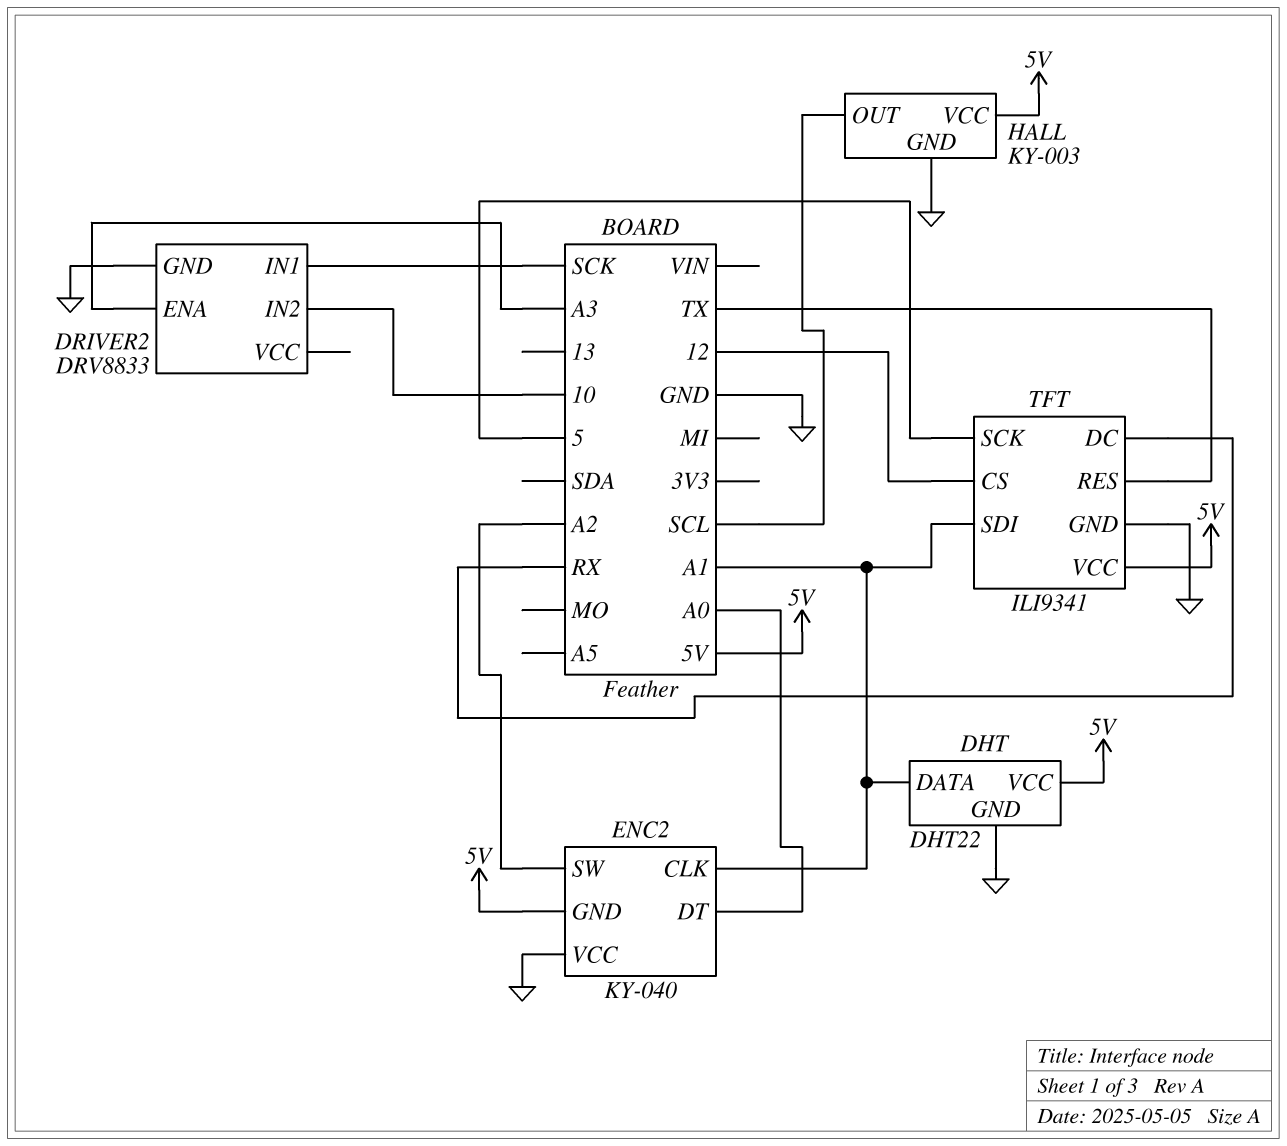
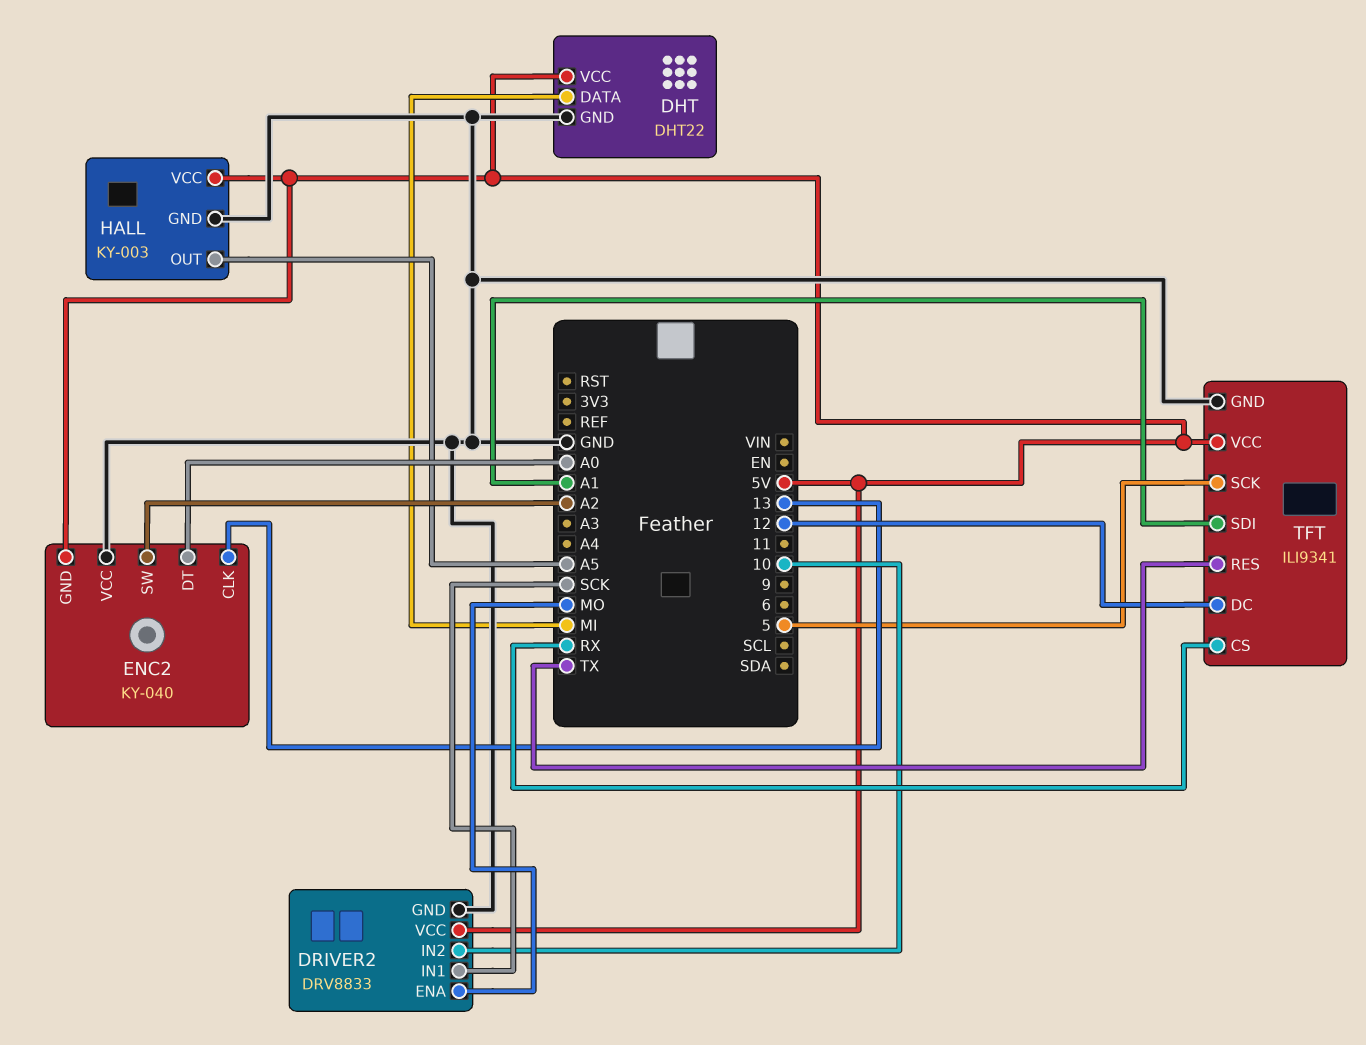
DHT pin DATA: A1 -> MI
DRIVER2 pin ENA: A3 -> MO
DRIVER2 pin VCC: none -> 5V
ENC2 pin CLK: A1 -> 13
HALL pin OUT: SCL -> A5
TFT pin CS: 12 -> RX
TFT pin DC: RX -> 12

